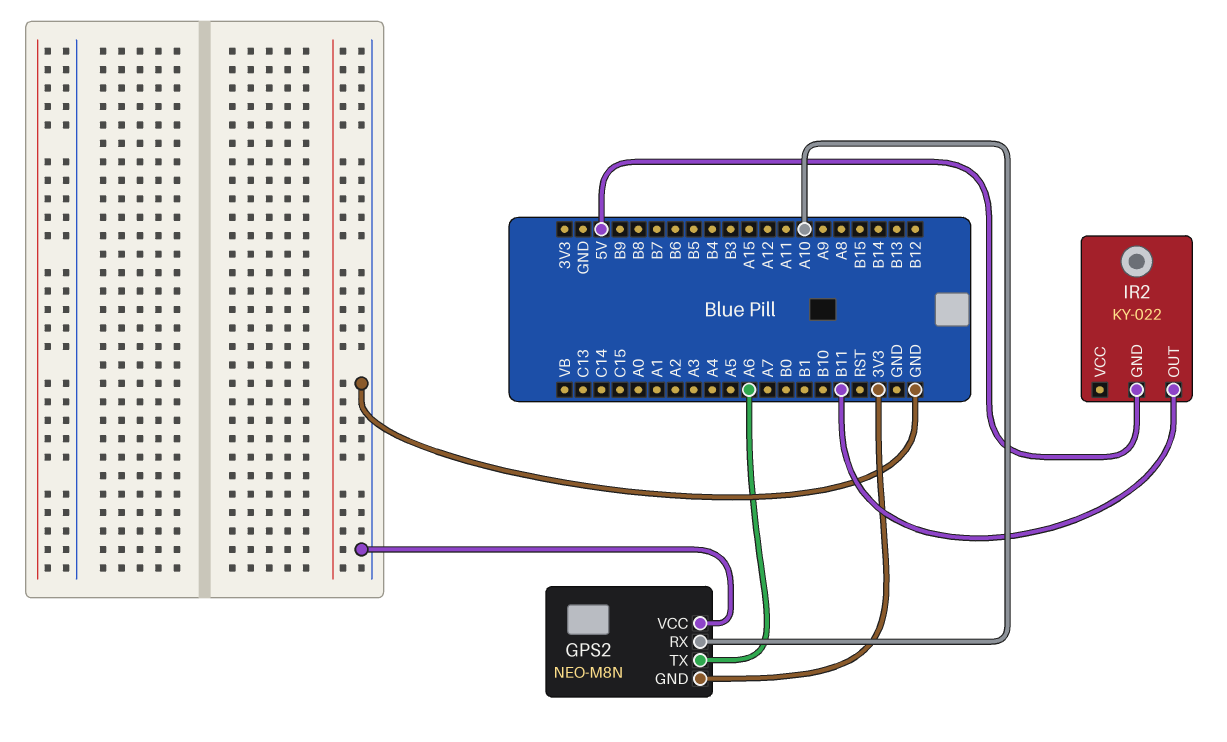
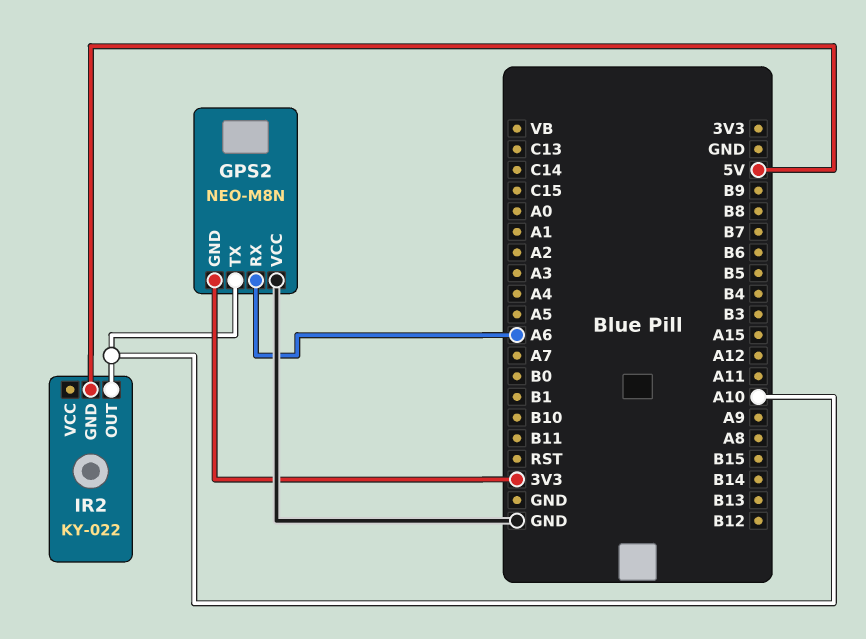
GPS2 pin RX: A10 -> A6
GPS2 pin TX: A6 -> A10
IR2 pin OUT: B11 -> A10

